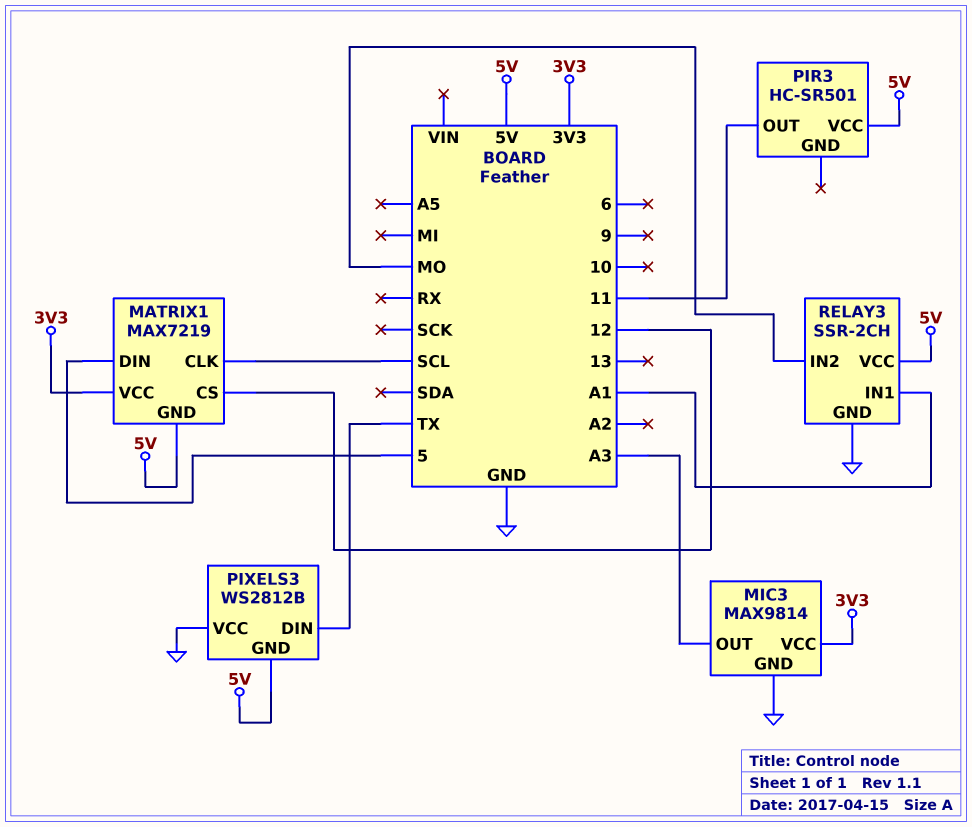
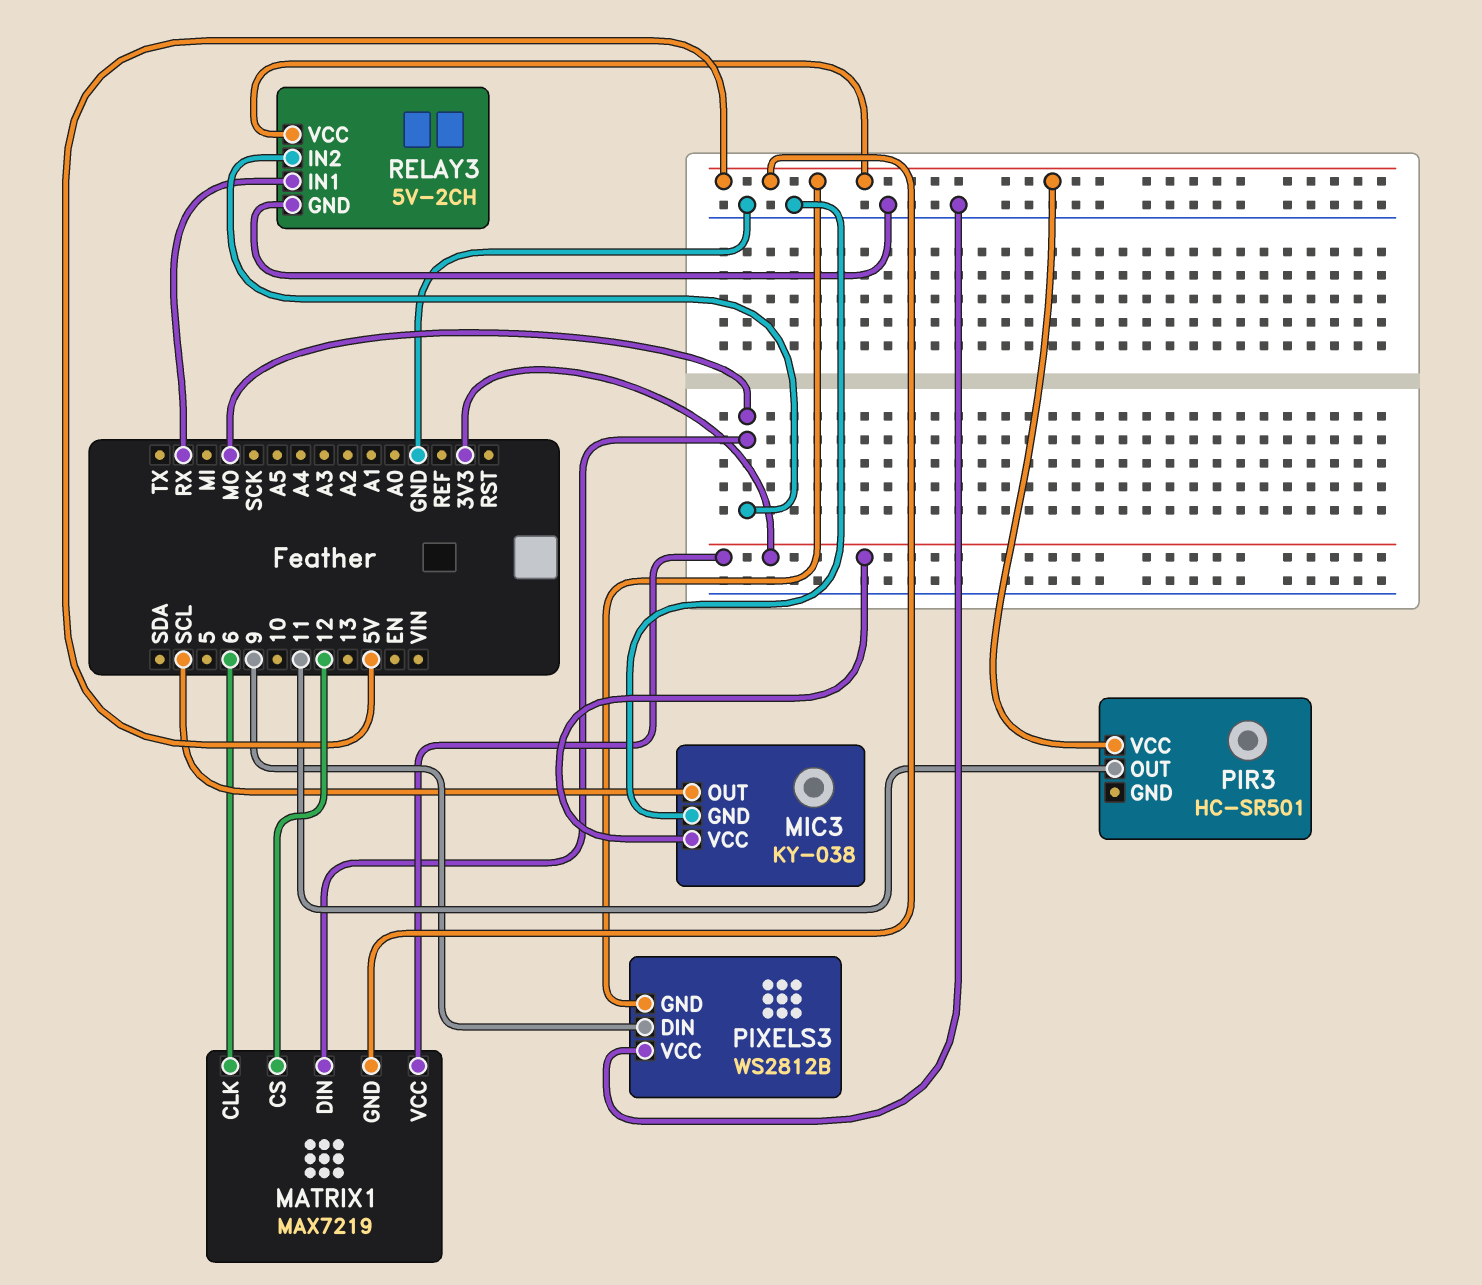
MATRIX1 pin CLK: SCL -> 6
MATRIX1 pin DIN: 5 -> MO
MIC3: MAX9814 -> KY-038
MIC3 pin OUT: A3 -> SCL
PIXELS3 pin DIN: TX -> 9
RELAY3: SSR-2CH -> 5V-2CH
RELAY3 pin IN1: A1 -> RX

